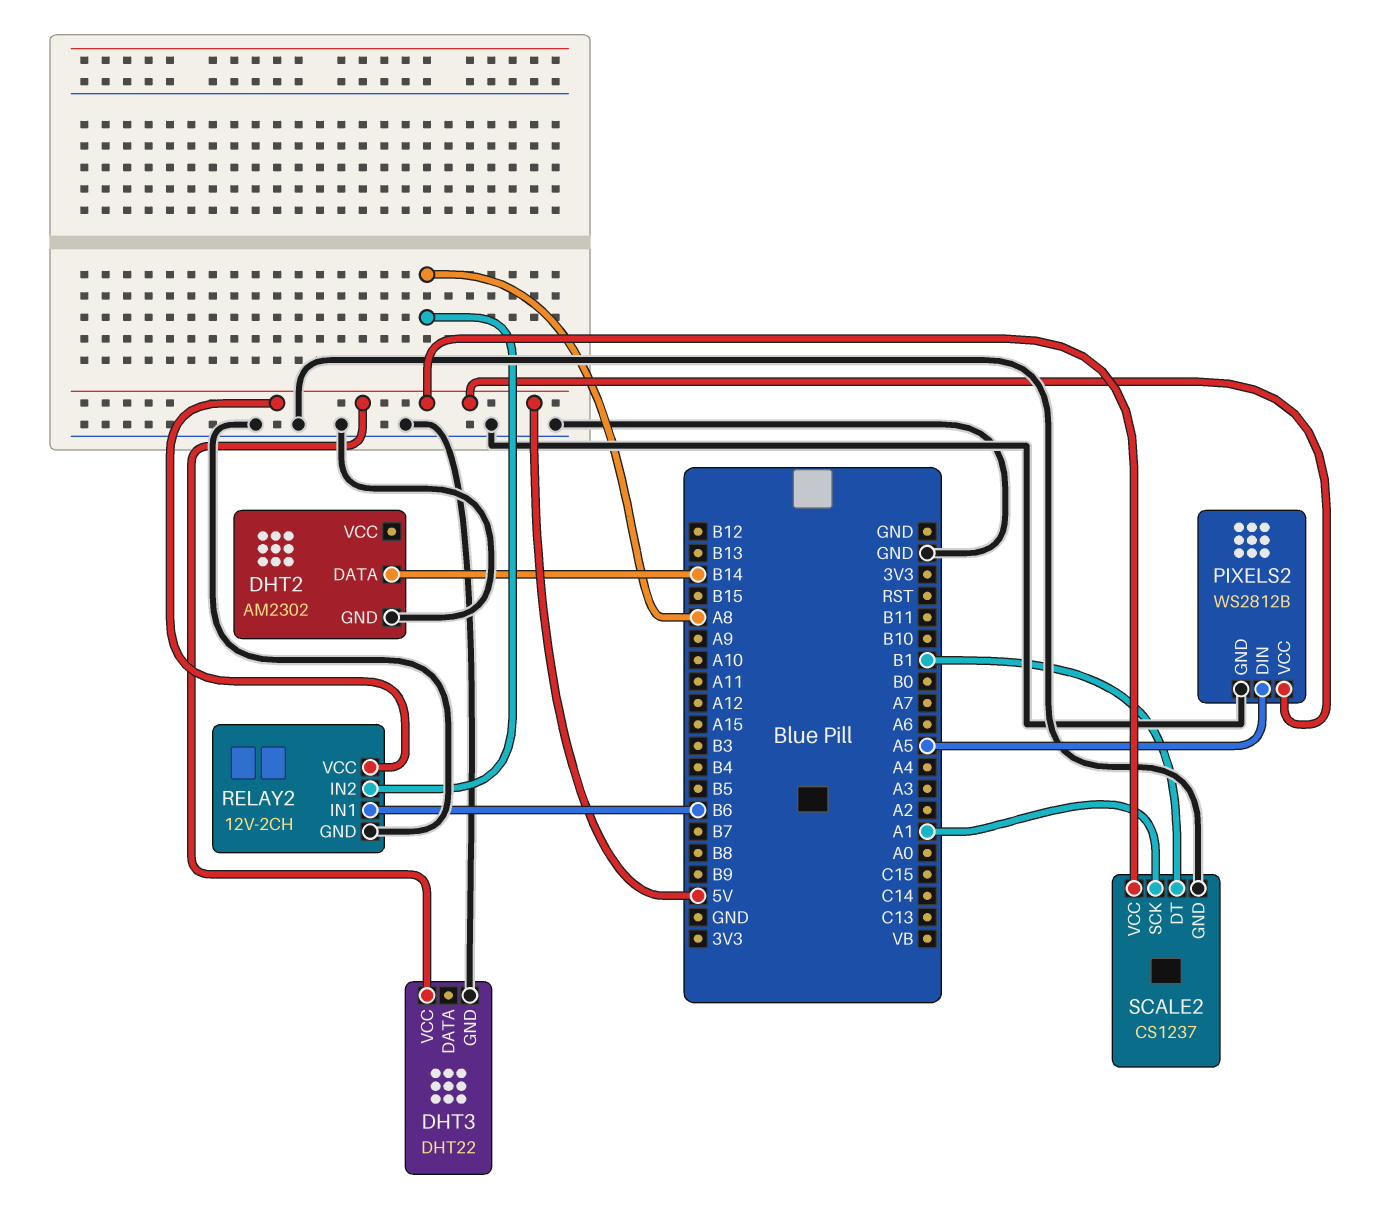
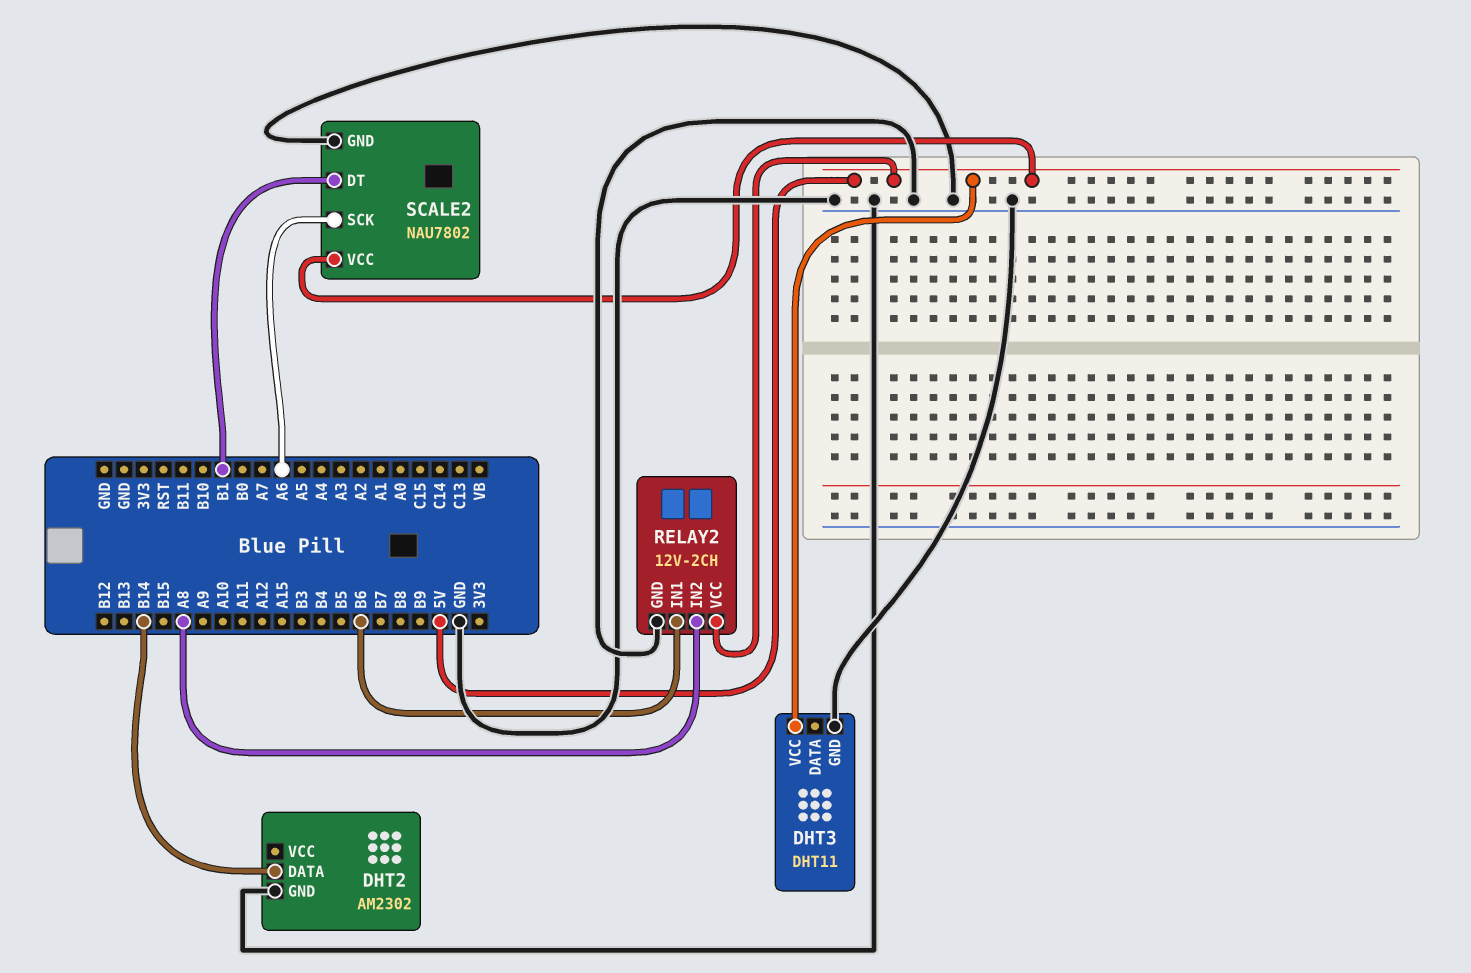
DHT3: DHT22 -> DHT11
PIXELS2: WS2812B -> none
PIXELS2 pin DIN: A5 -> none
PIXELS2 pin GND: GND -> none
PIXELS2 pin VCC: 5V -> none
SCALE2: CS1237 -> NAU7802
SCALE2 pin SCK: A1 -> A6

